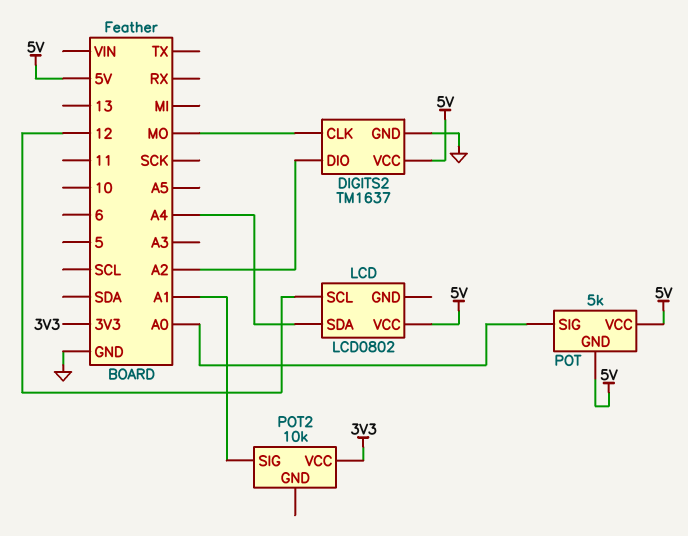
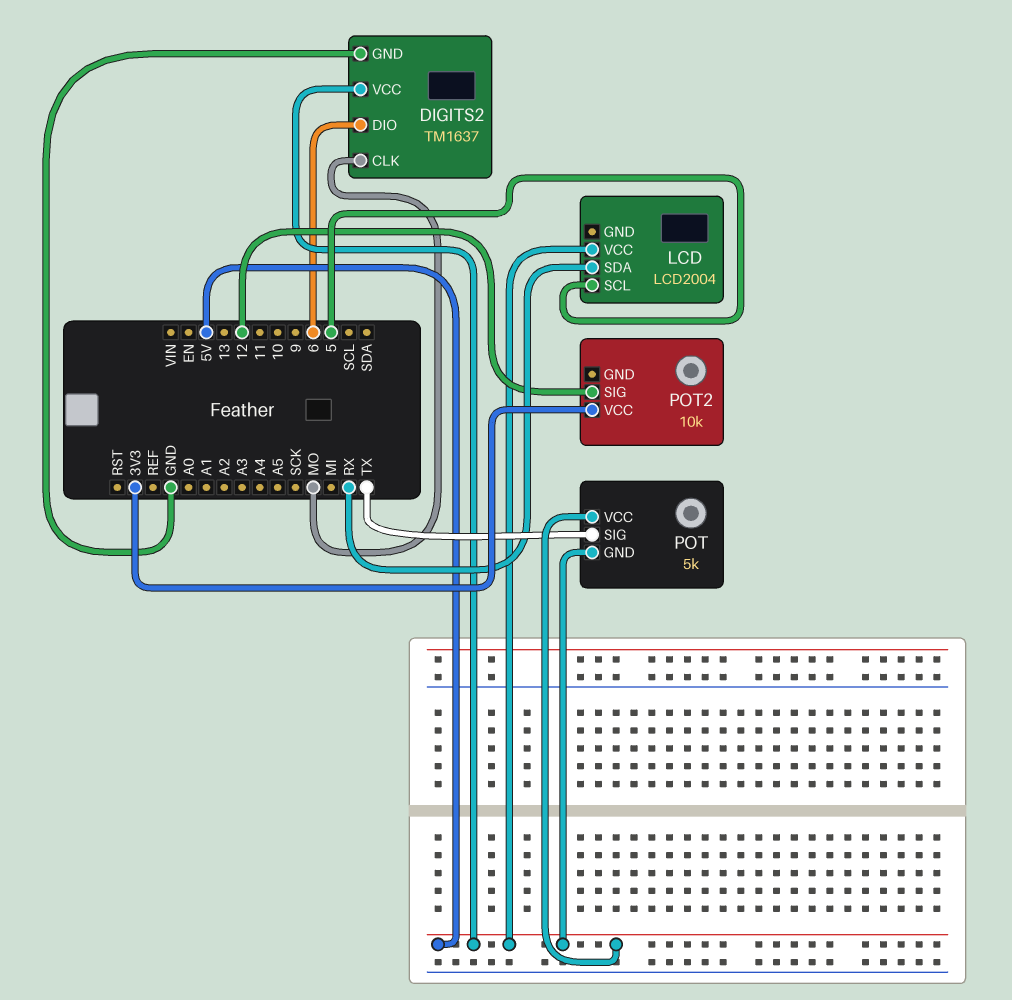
DIGITS2 pin DIO: A2 -> 6
LCD: LCD0802 -> LCD2004
LCD pin SCL: 12 -> 5
LCD pin SDA: A4 -> RX
POT pin SIG: A0 -> TX
POT2 pin SIG: A1 -> 12

